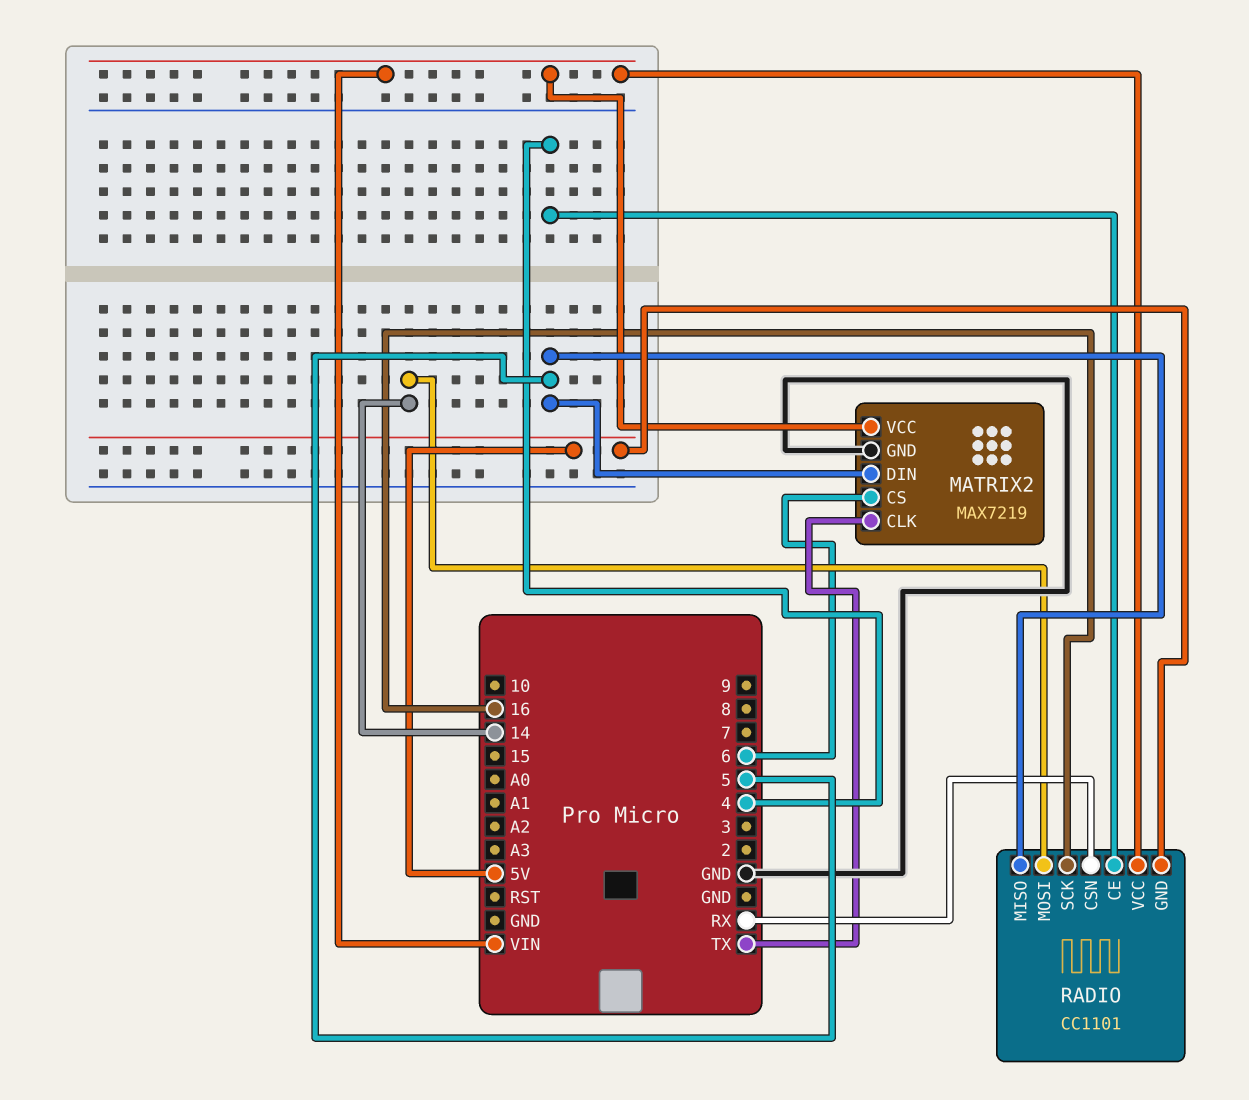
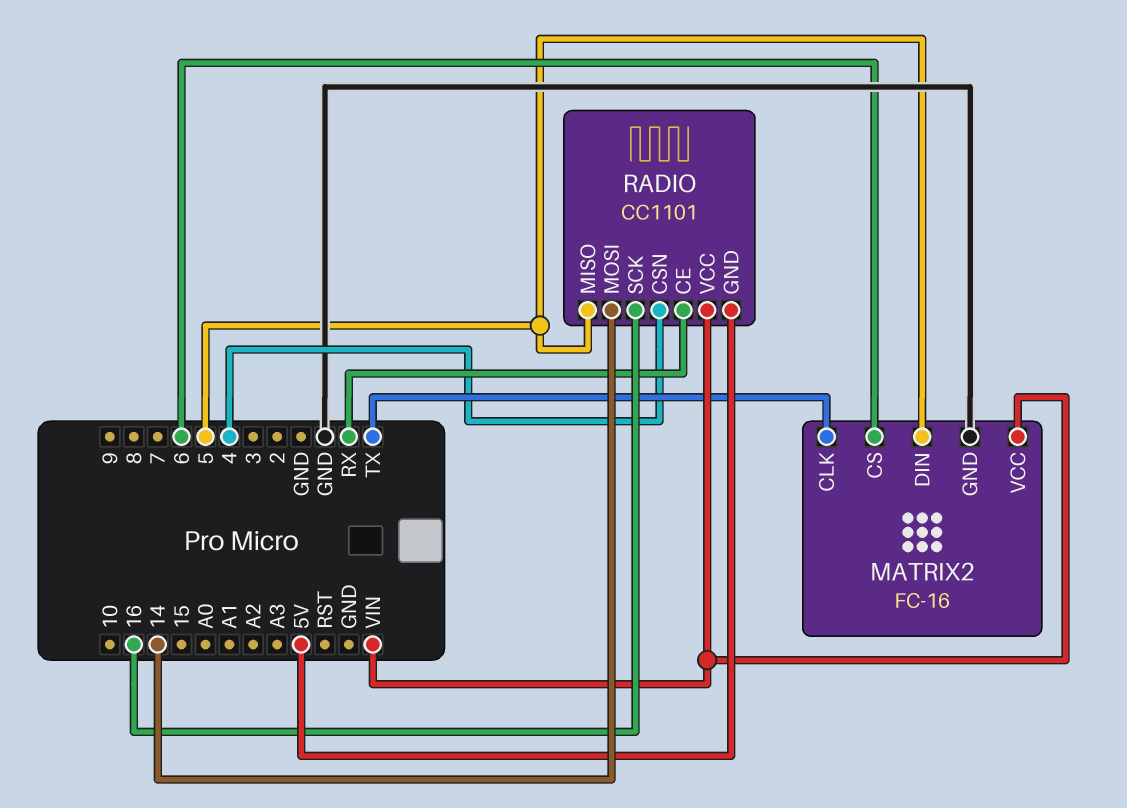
MATRIX2: MAX7219 -> FC-16
RADIO pin CE: 4 -> RX
RADIO pin CSN: RX -> 4

